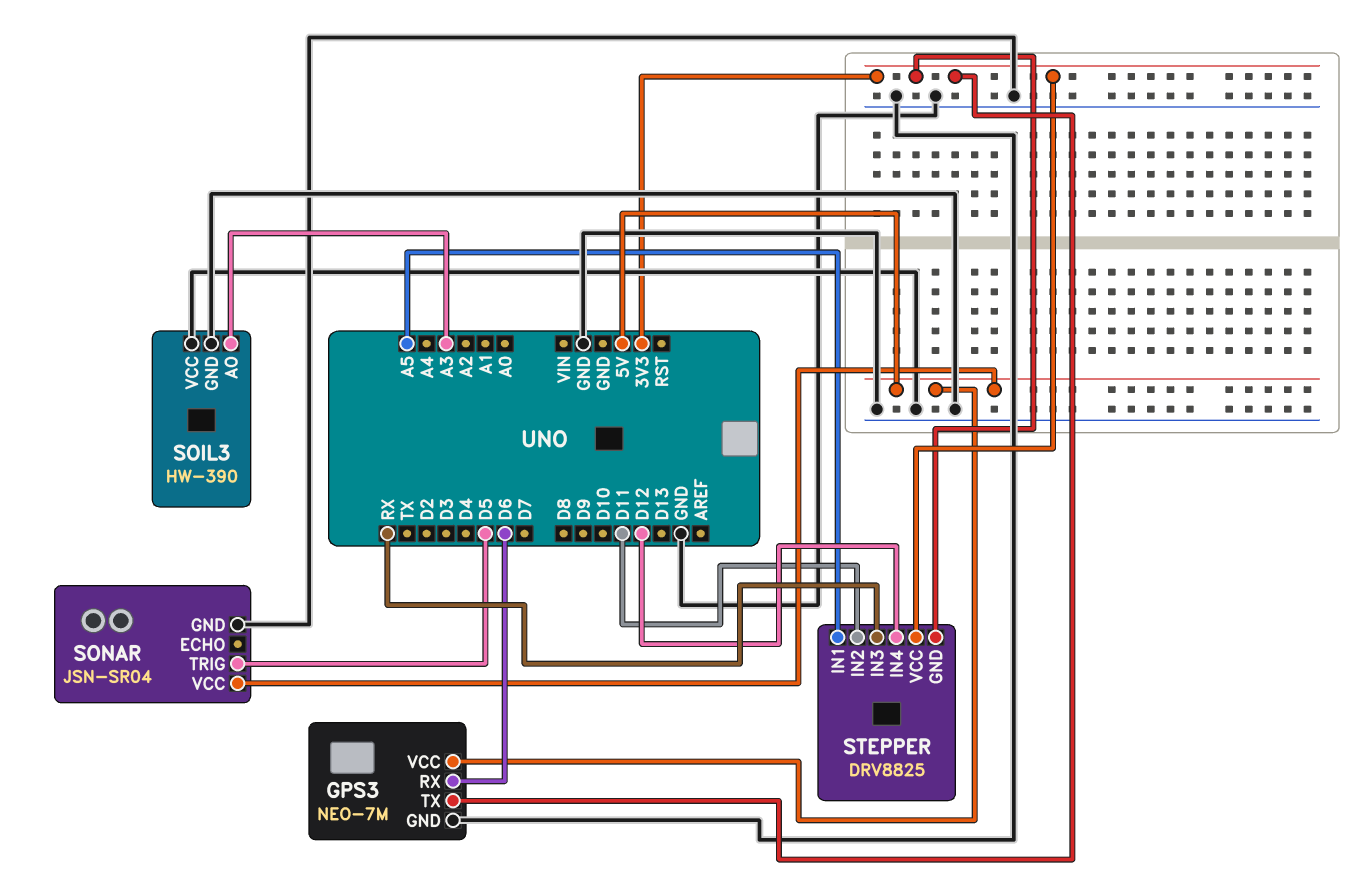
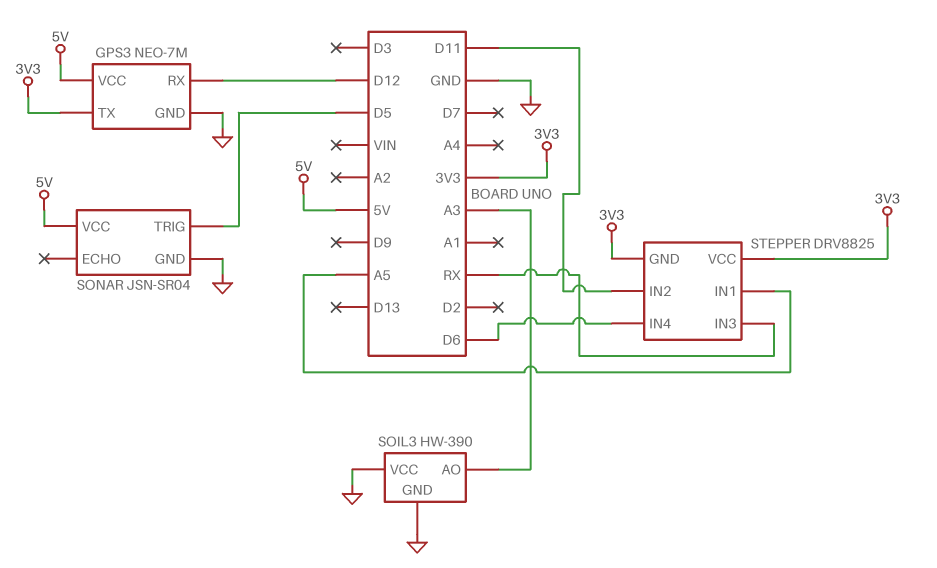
GPS3 pin RX: D6 -> D12
STEPPER pin IN4: D12 -> D6

